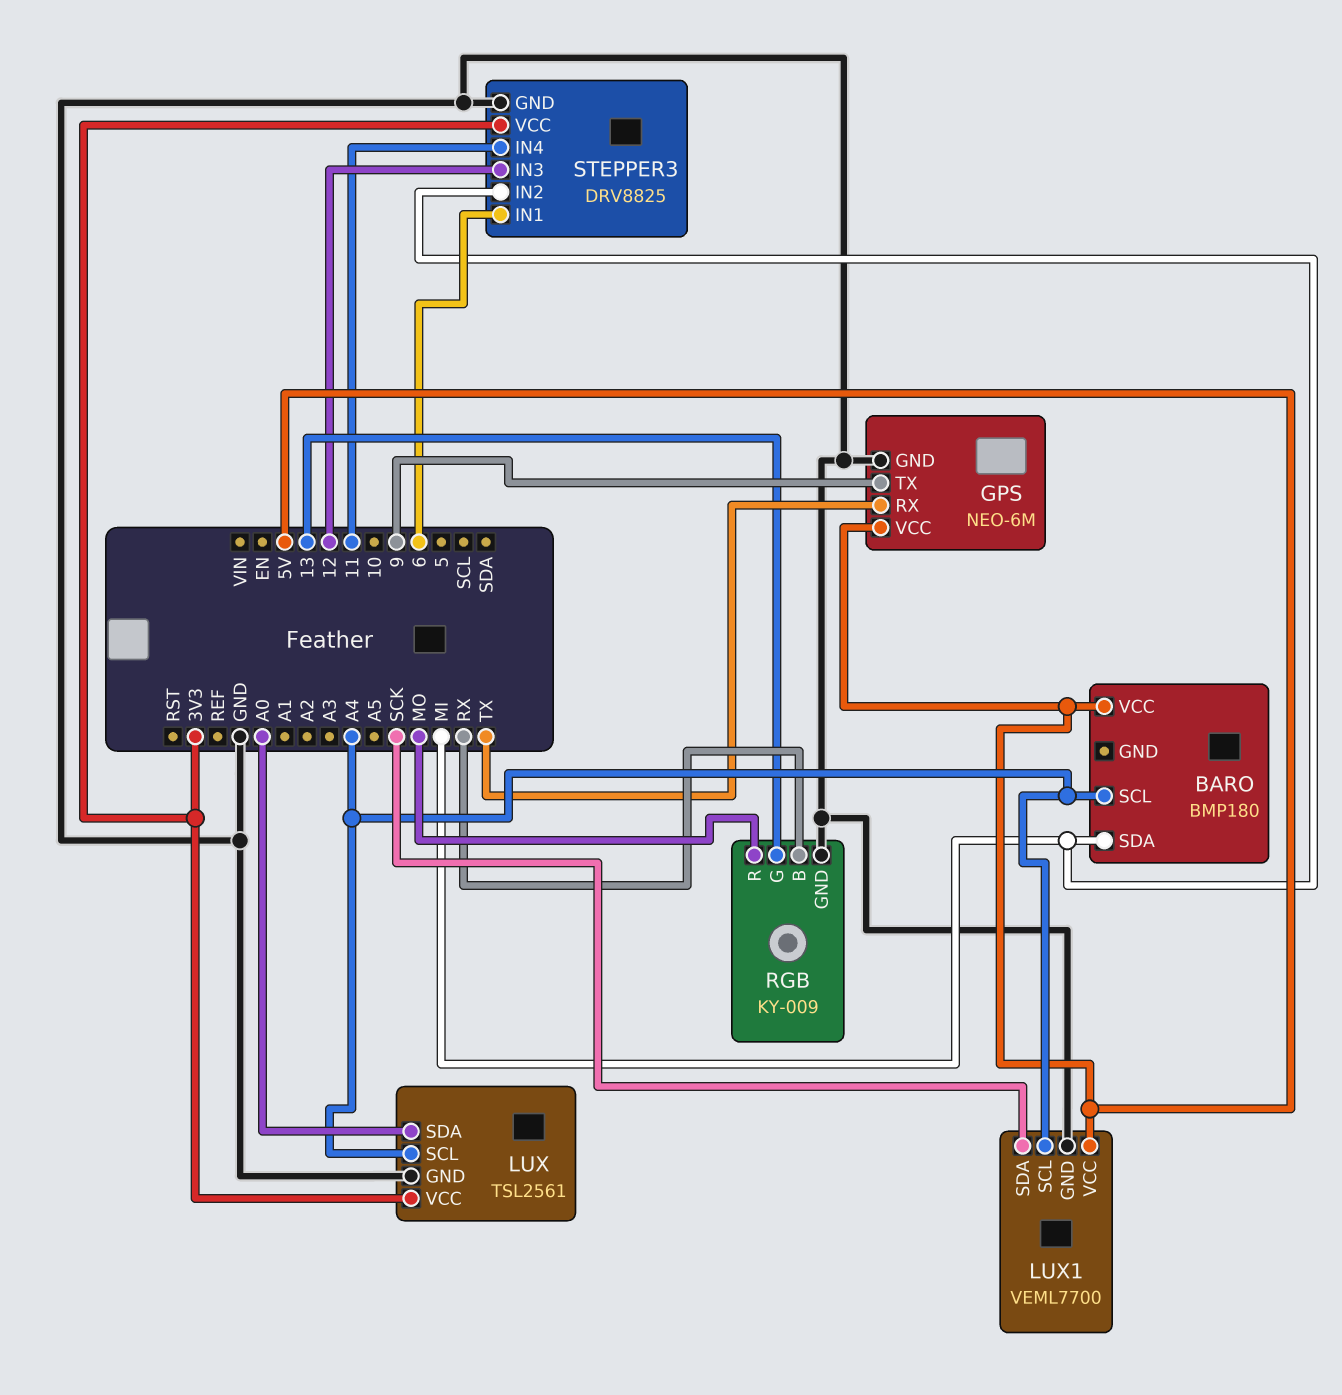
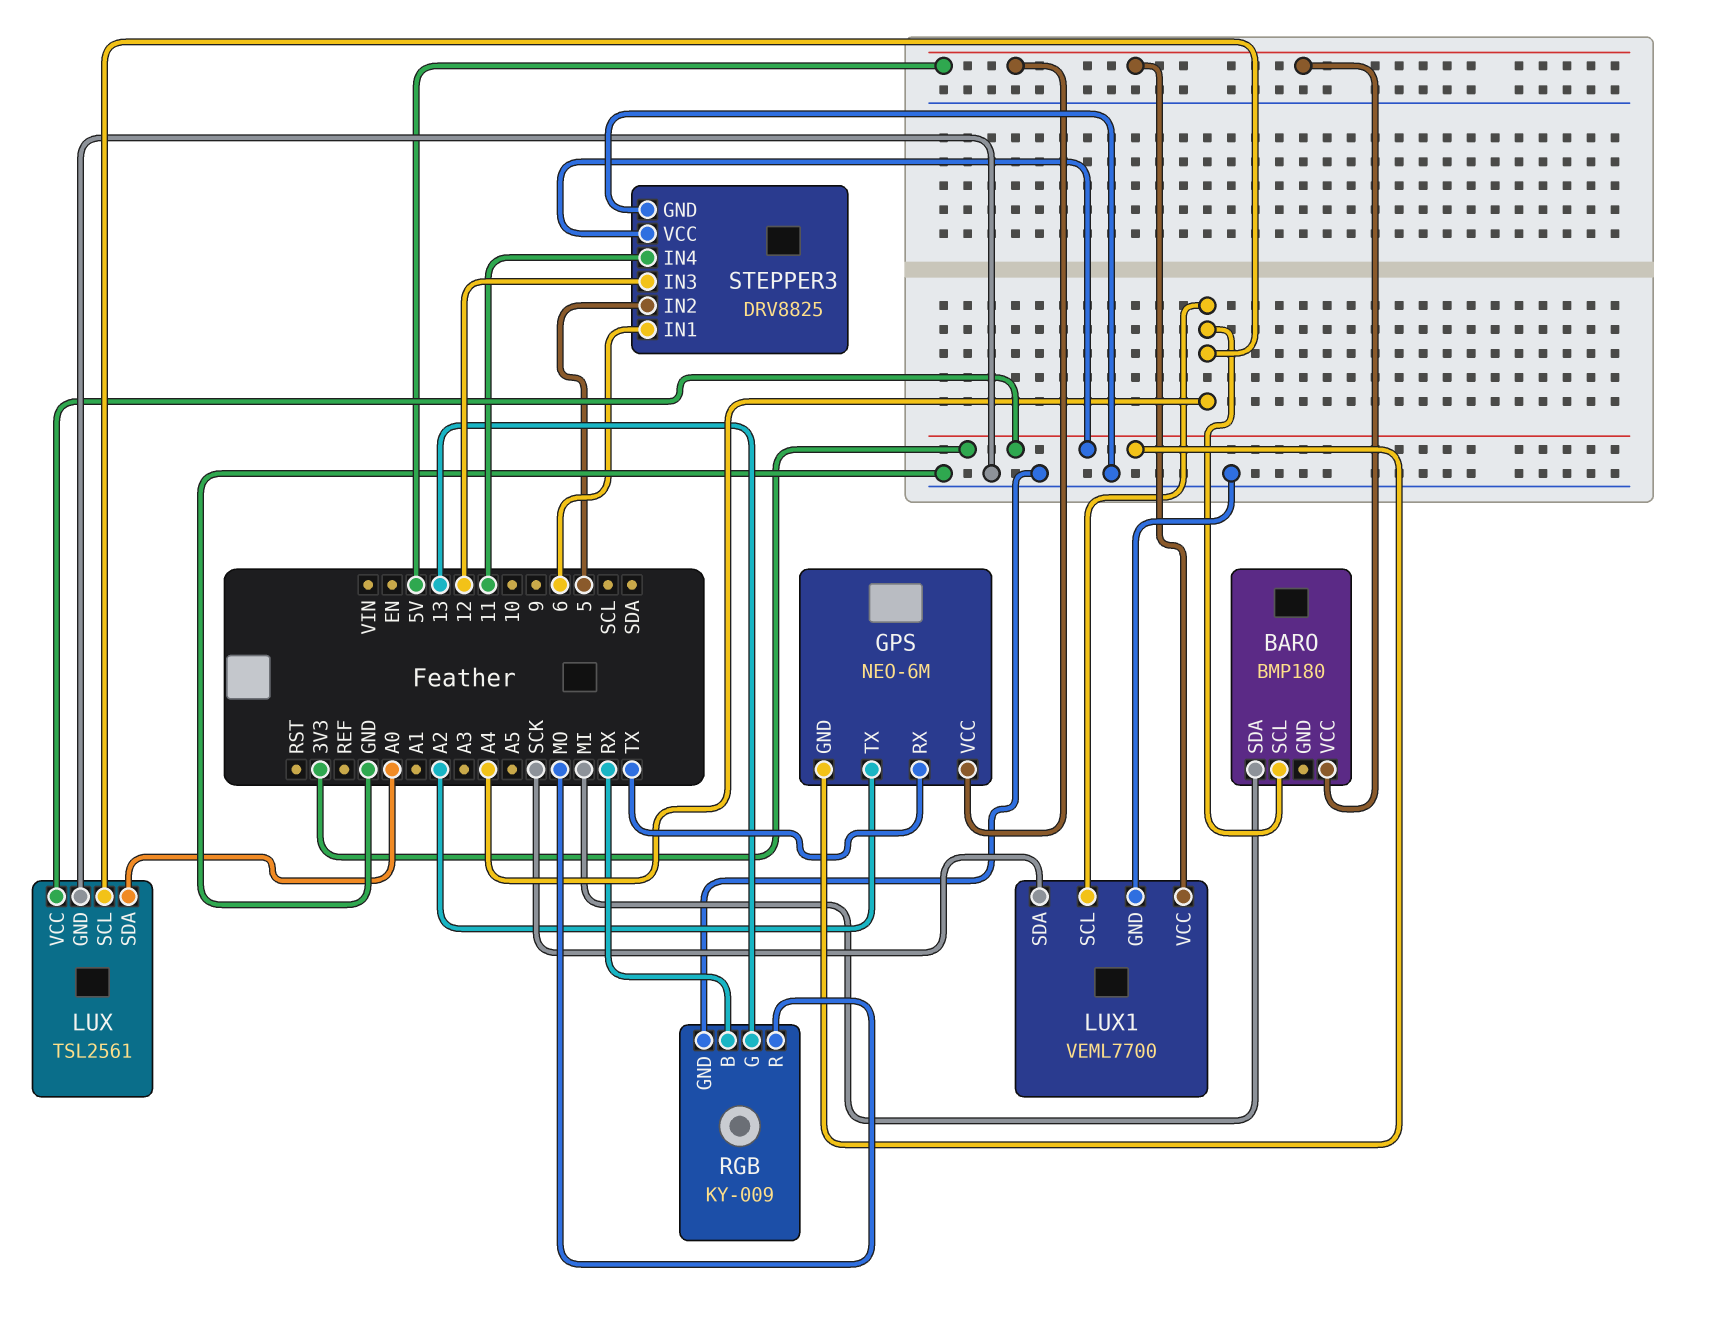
GPS pin GND: GND -> 3V3
GPS pin TX: 9 -> A2
STEPPER3 pin IN2: MI -> 5

